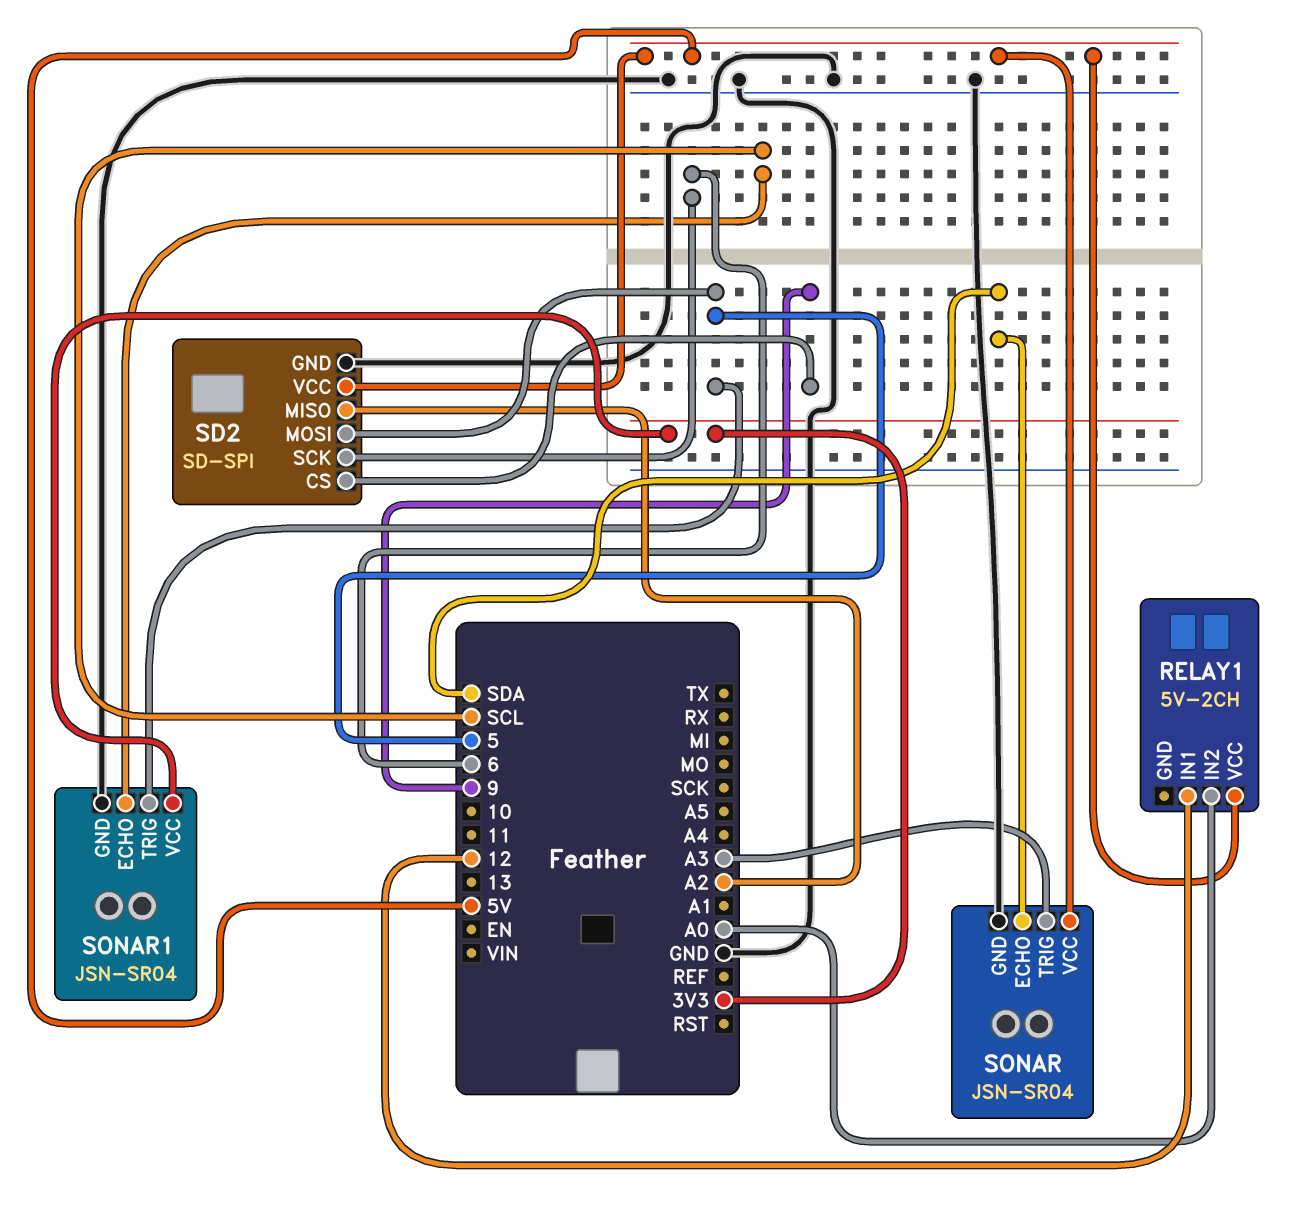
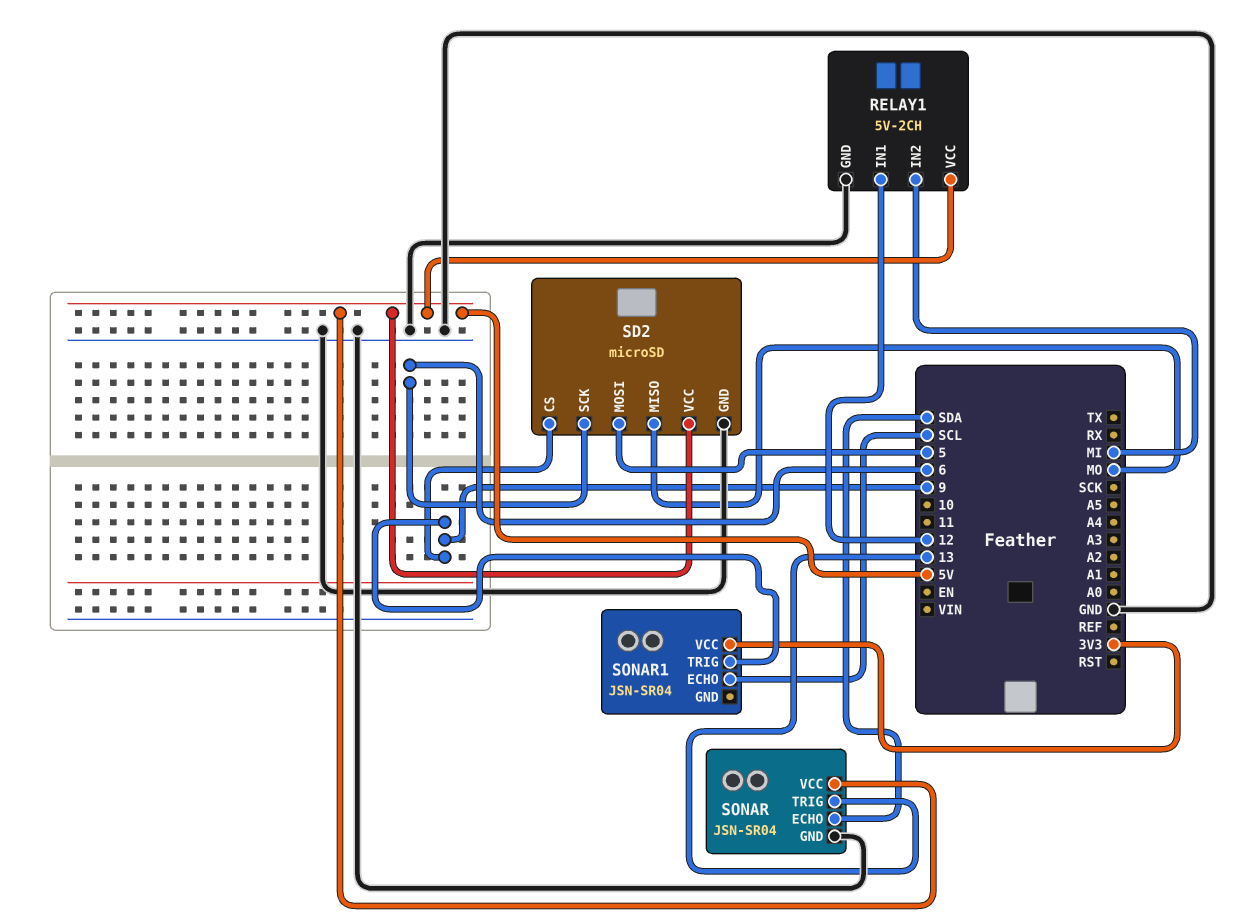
RELAY1 pin GND: none -> GND
RELAY1 pin IN2: A0 -> MI
SD2: SD-SPI -> microSD
SD2 pin MISO: A2 -> MO
SONAR pin TRIG: A3 -> 13
SONAR1 pin GND: GND -> none
SONAR1 pin TRIG: 5 -> 9

